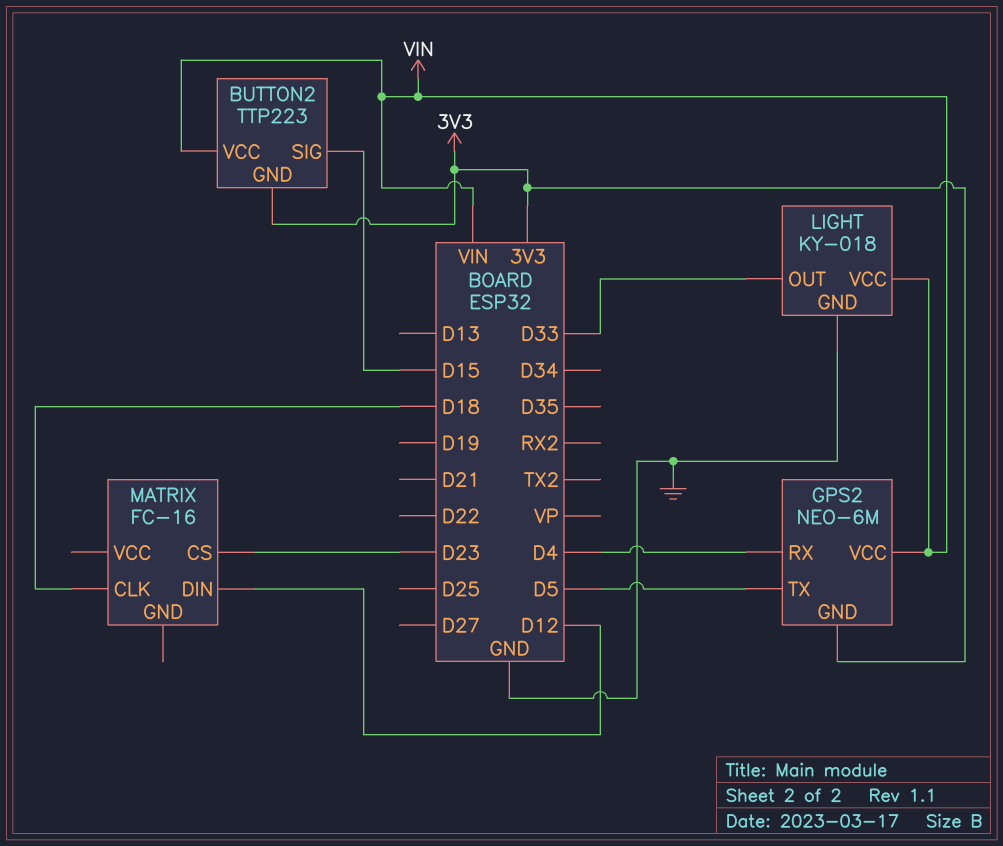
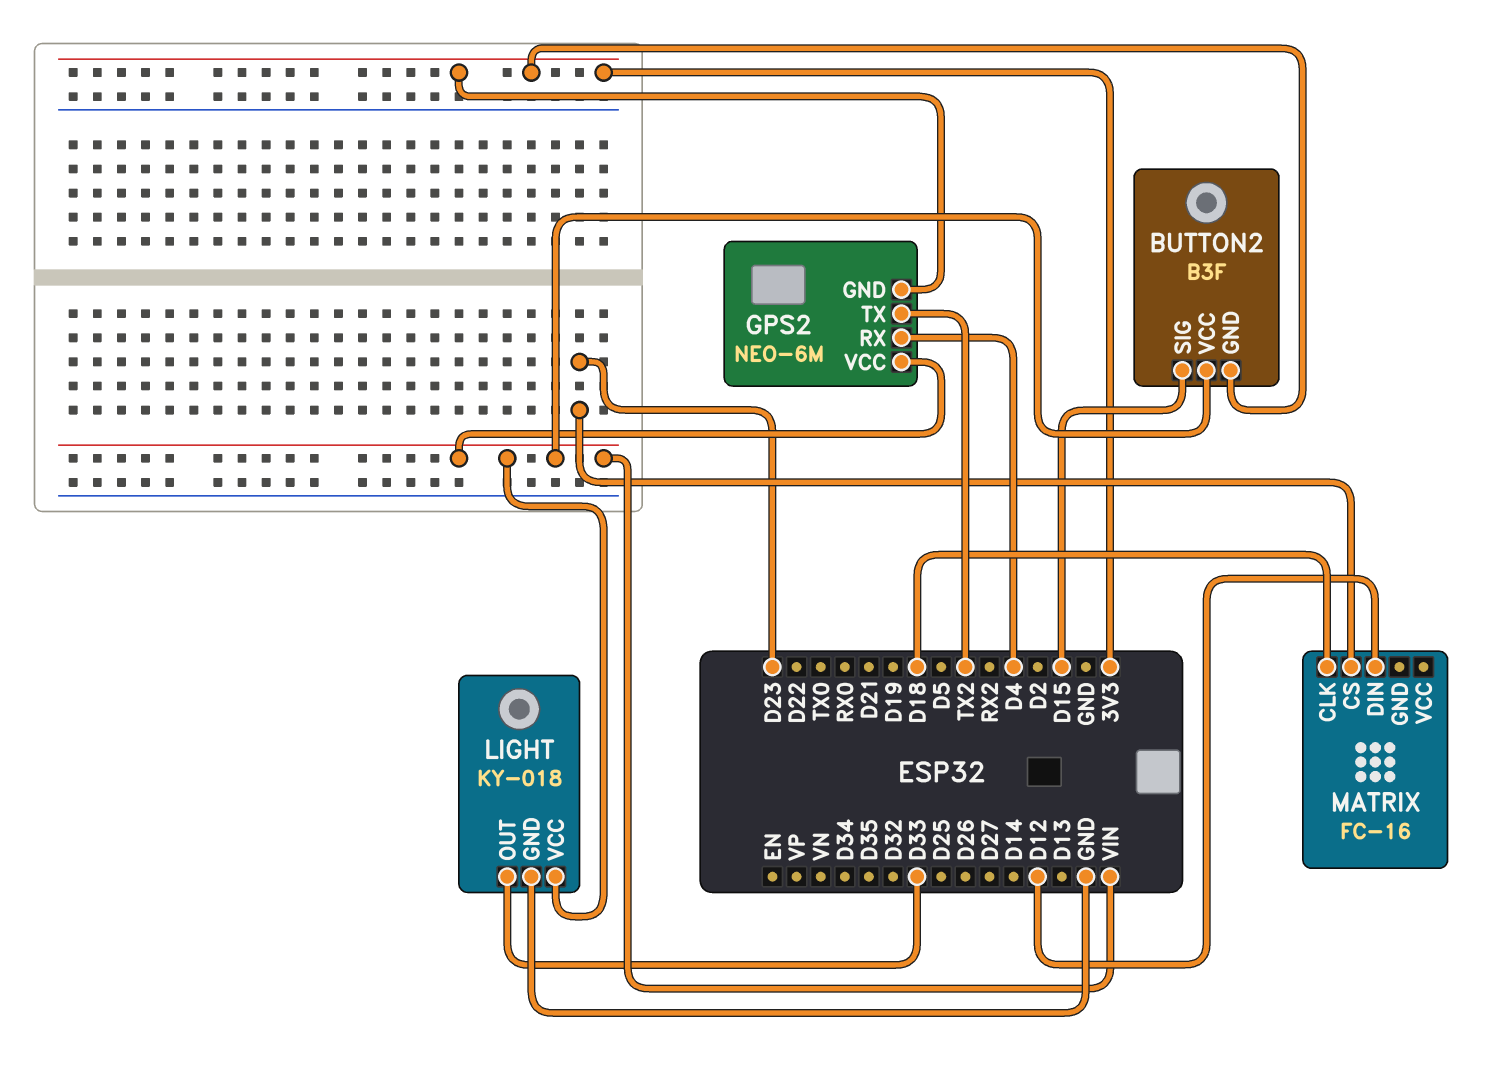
BUTTON2: TTP223 -> B3F
GPS2 pin TX: D5 -> TX2

